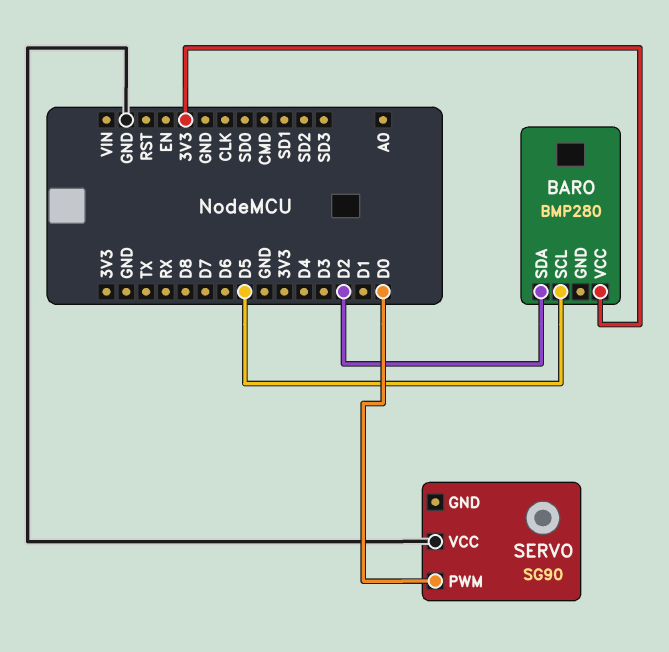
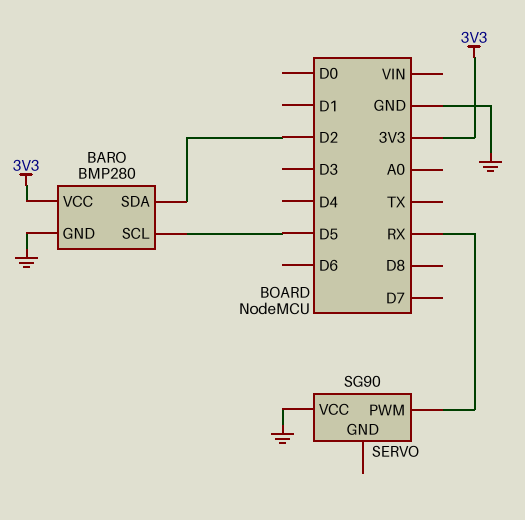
BARO pin GND: none -> GND
SERVO pin PWM: D0 -> RX

